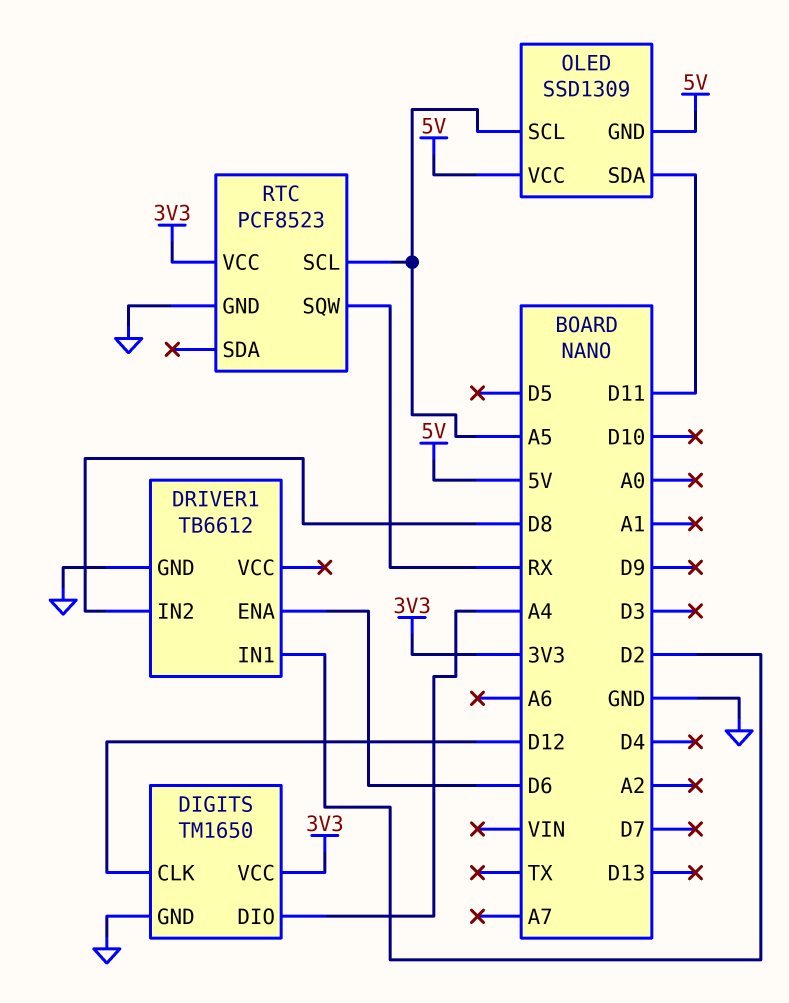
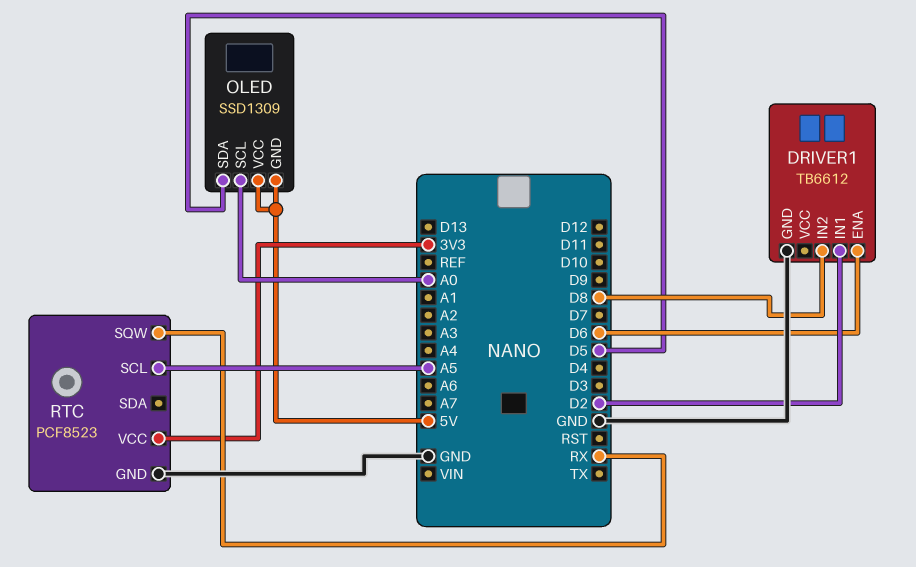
DIGITS: TM1650 -> none
DIGITS pin CLK: D12 -> none
DIGITS pin DIO: A4 -> none
DIGITS pin GND: GND -> none
DIGITS pin VCC: 3V3 -> none
OLED pin SCL: A5 -> A0
OLED pin SDA: D11 -> D5

